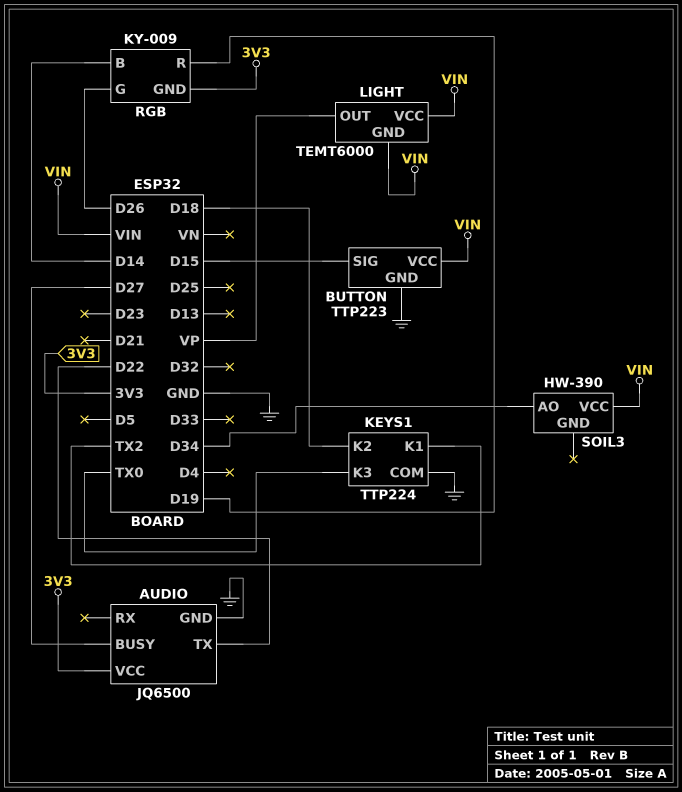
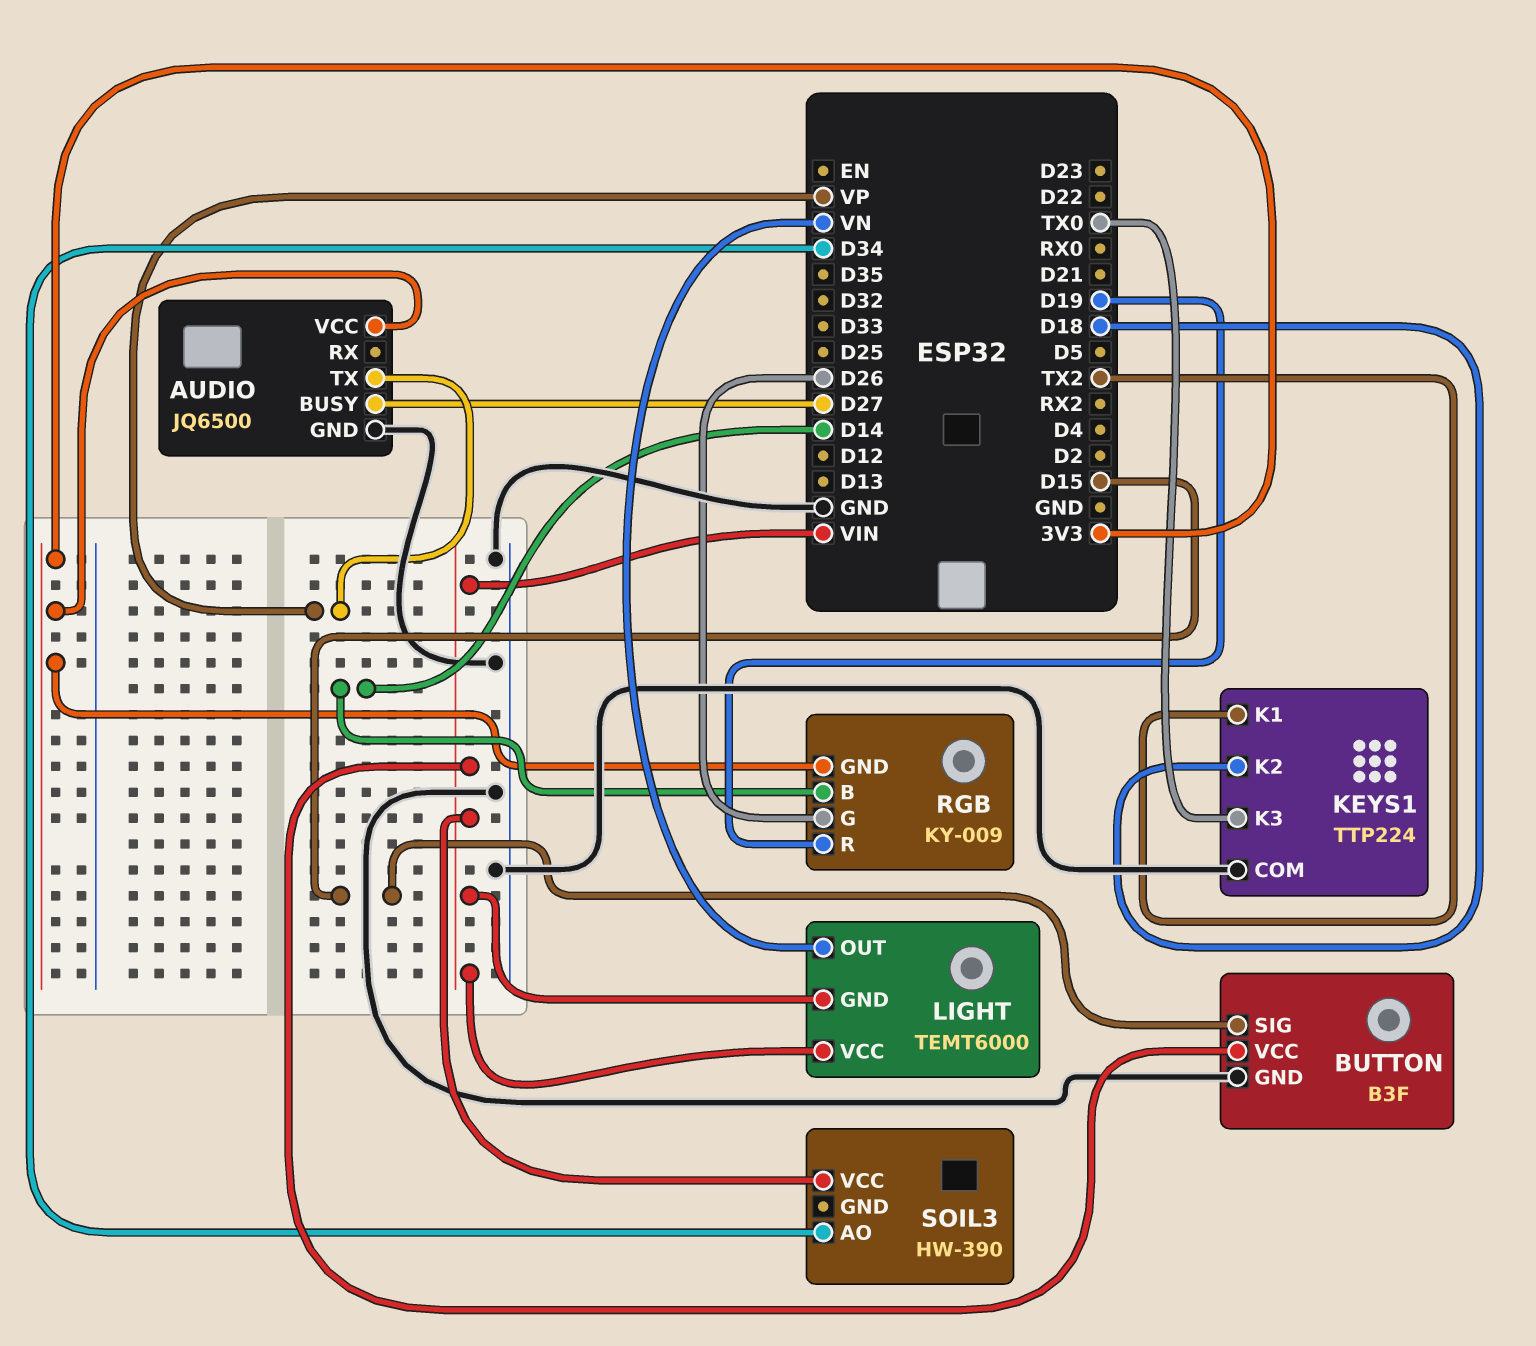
AUDIO pin TX: D22 -> VP
BUTTON: TTP223 -> B3F
LIGHT pin OUT: VP -> VN

